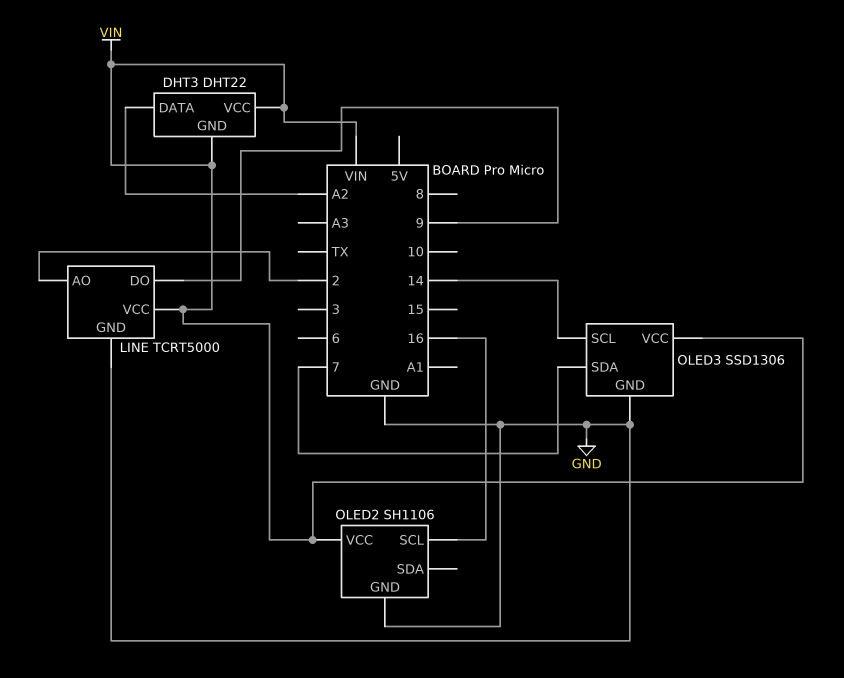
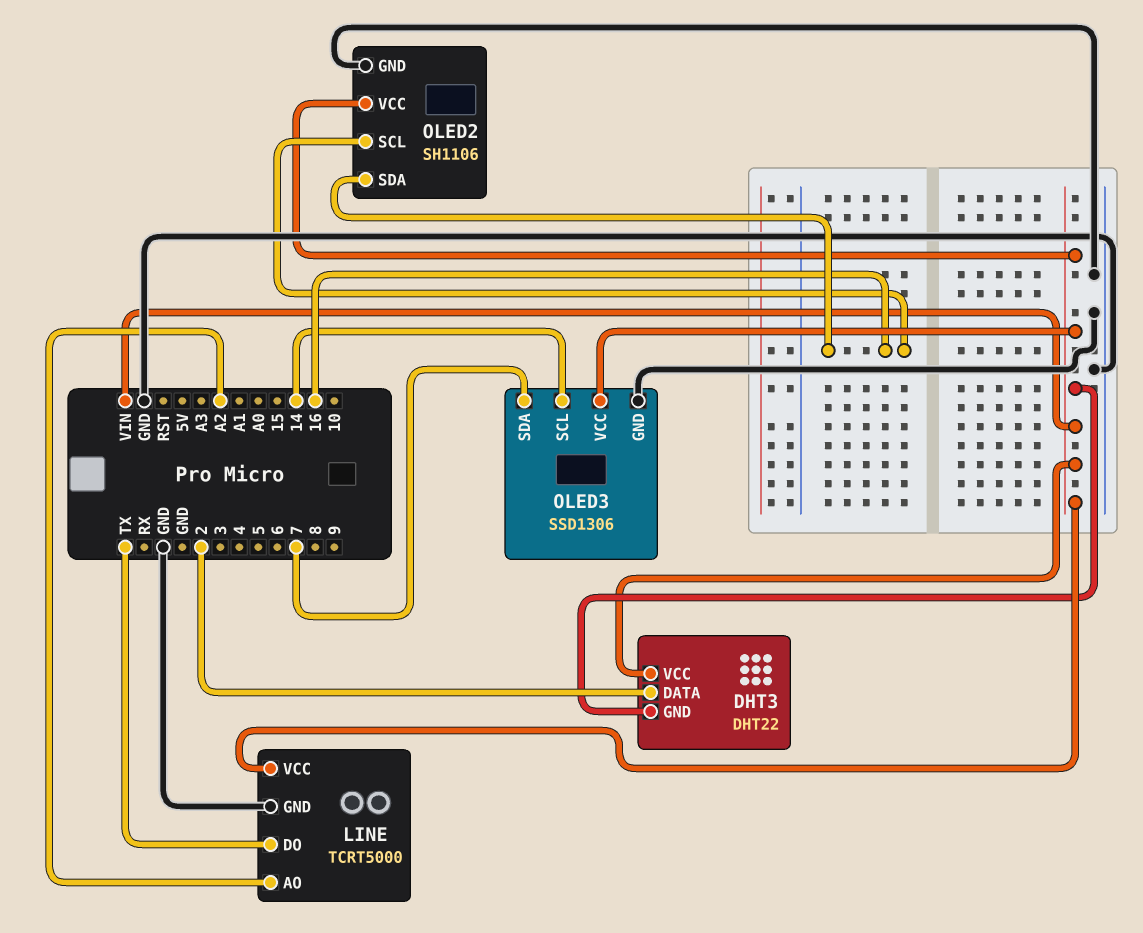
DHT3 pin DATA: A2 -> 2
LINE pin AO: 2 -> A2
LINE pin DO: 9 -> TX
OLED2 pin SDA: none -> 16

